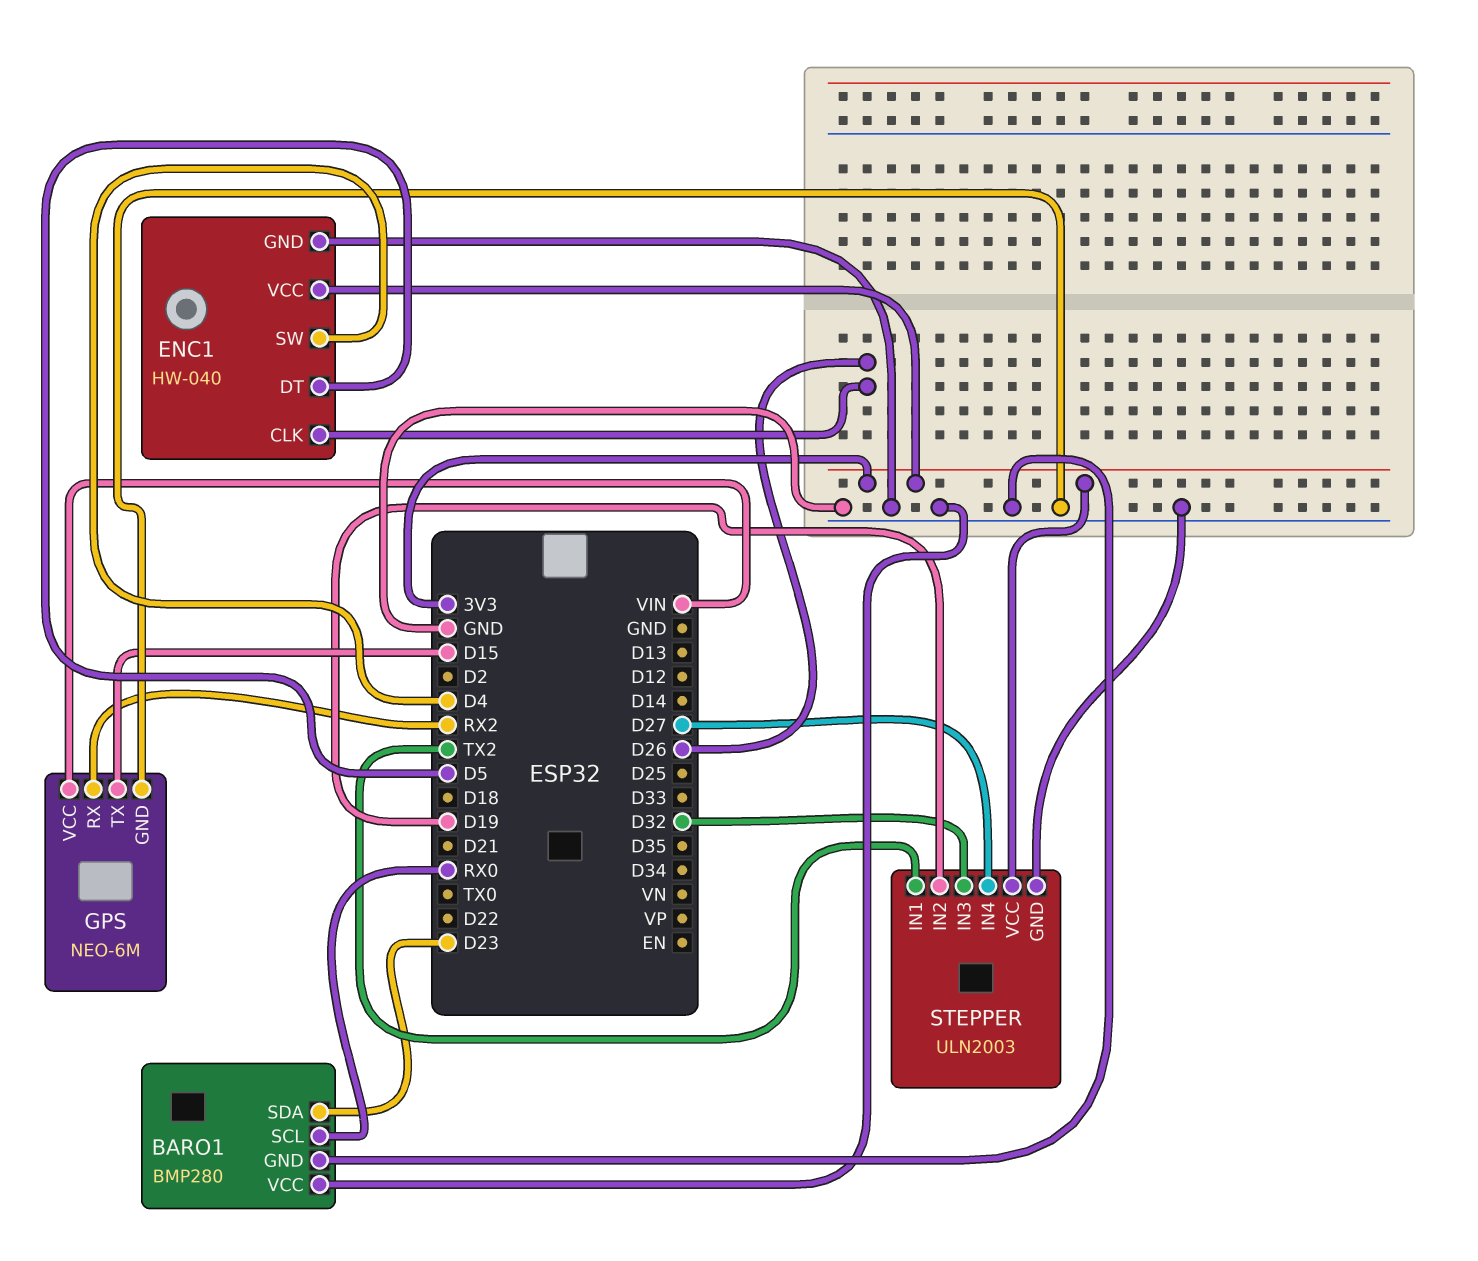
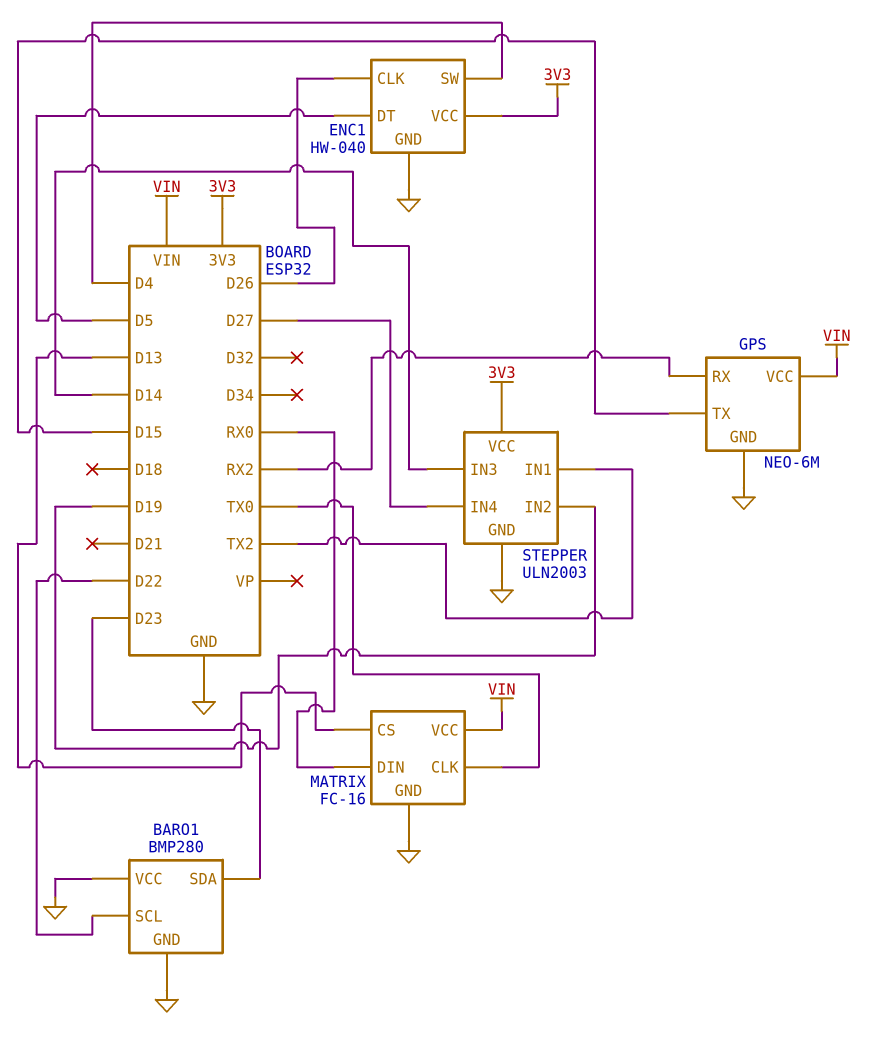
BARO1 pin SCL: RX0 -> D22
MATRIX: none -> FC-16
MATRIX pin CLK: none -> TX0
MATRIX pin CS: none -> D13
MATRIX pin DIN: none -> RX0
MATRIX pin GND: none -> GND
MATRIX pin VCC: none -> VIN
STEPPER pin IN3: D32 -> D14

